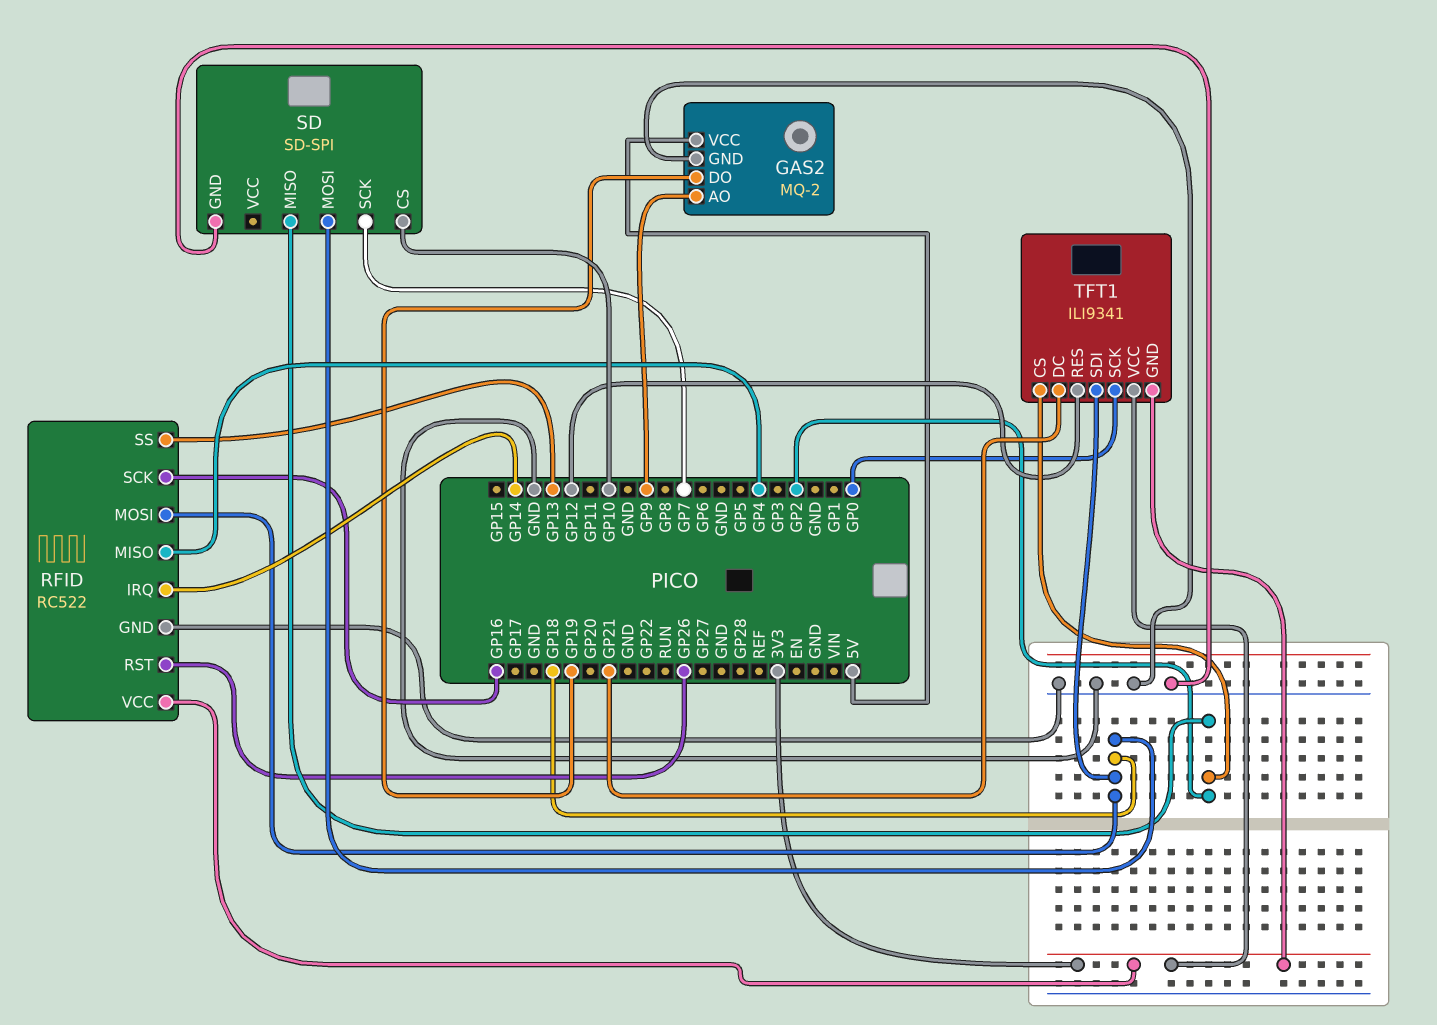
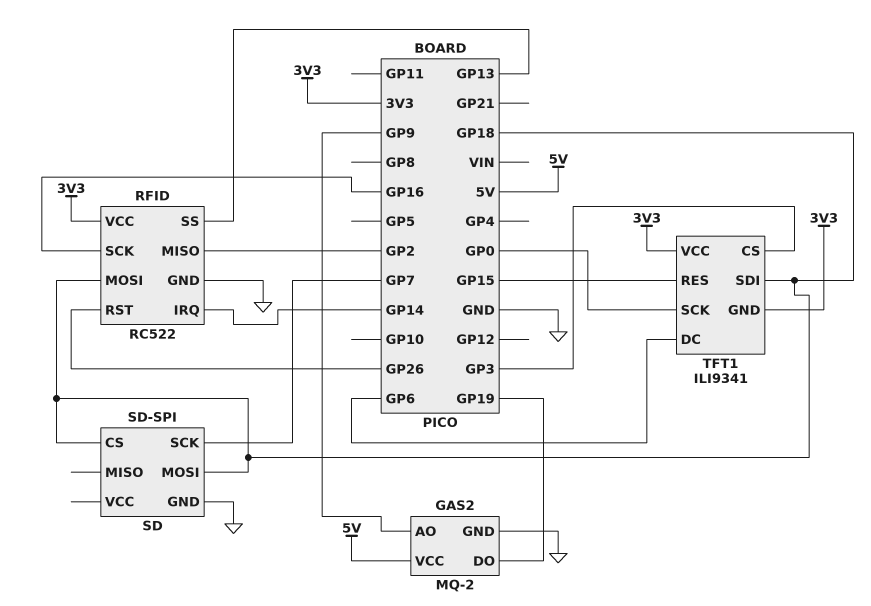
RFID pin MISO: GP4 -> GP2
SD pin CS: GP10 -> GP18
SD pin MISO: GP2 -> none
TFT1 pin CS: GP2 -> GP3
TFT1 pin DC: GP21 -> GP6
TFT1 pin RES: GP12 -> GP15

